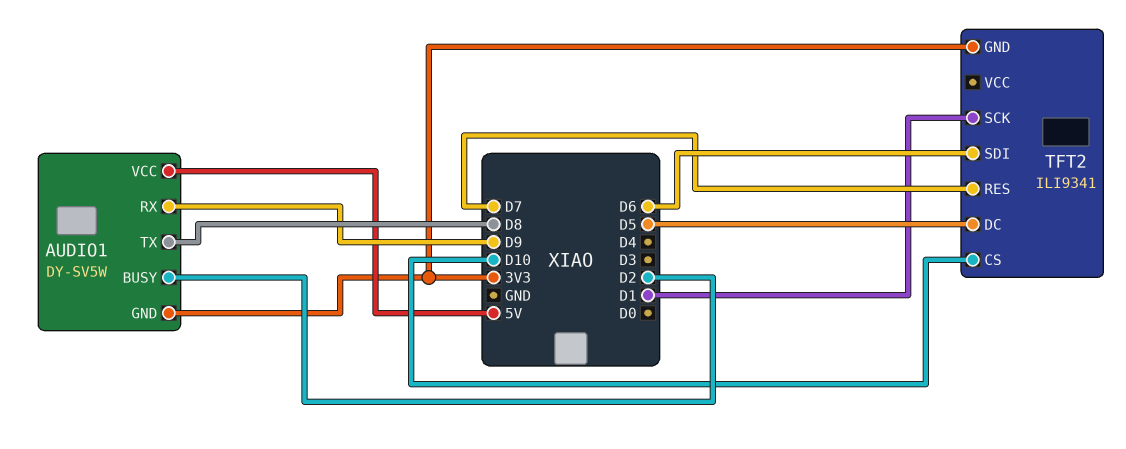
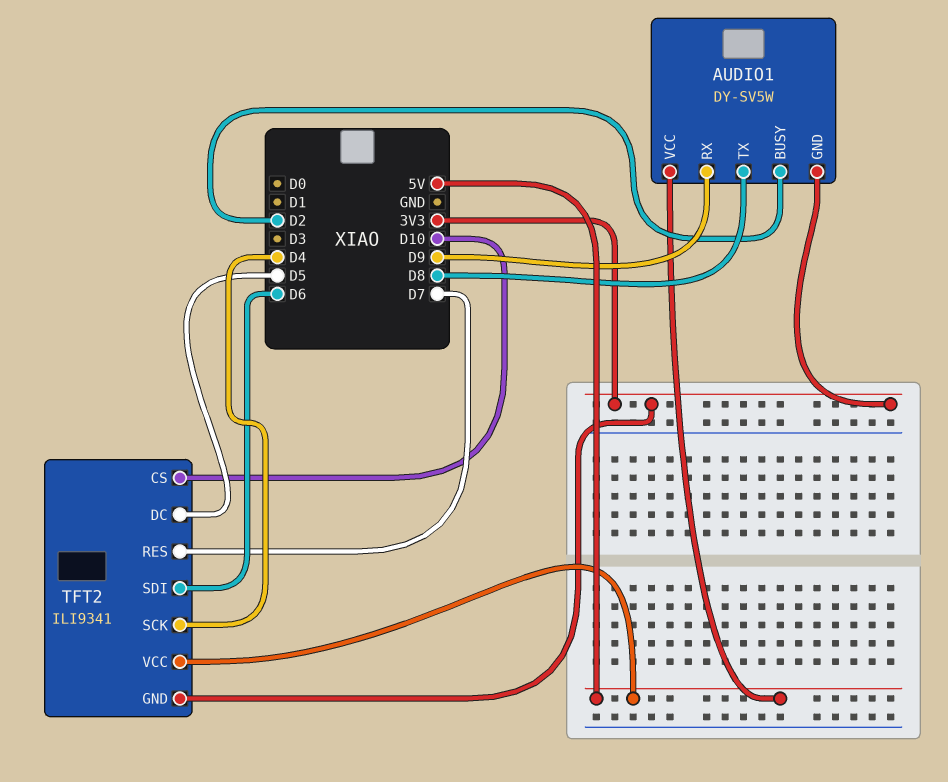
TFT2 pin SCK: D1 -> D4
TFT2 pin VCC: none -> 5V

